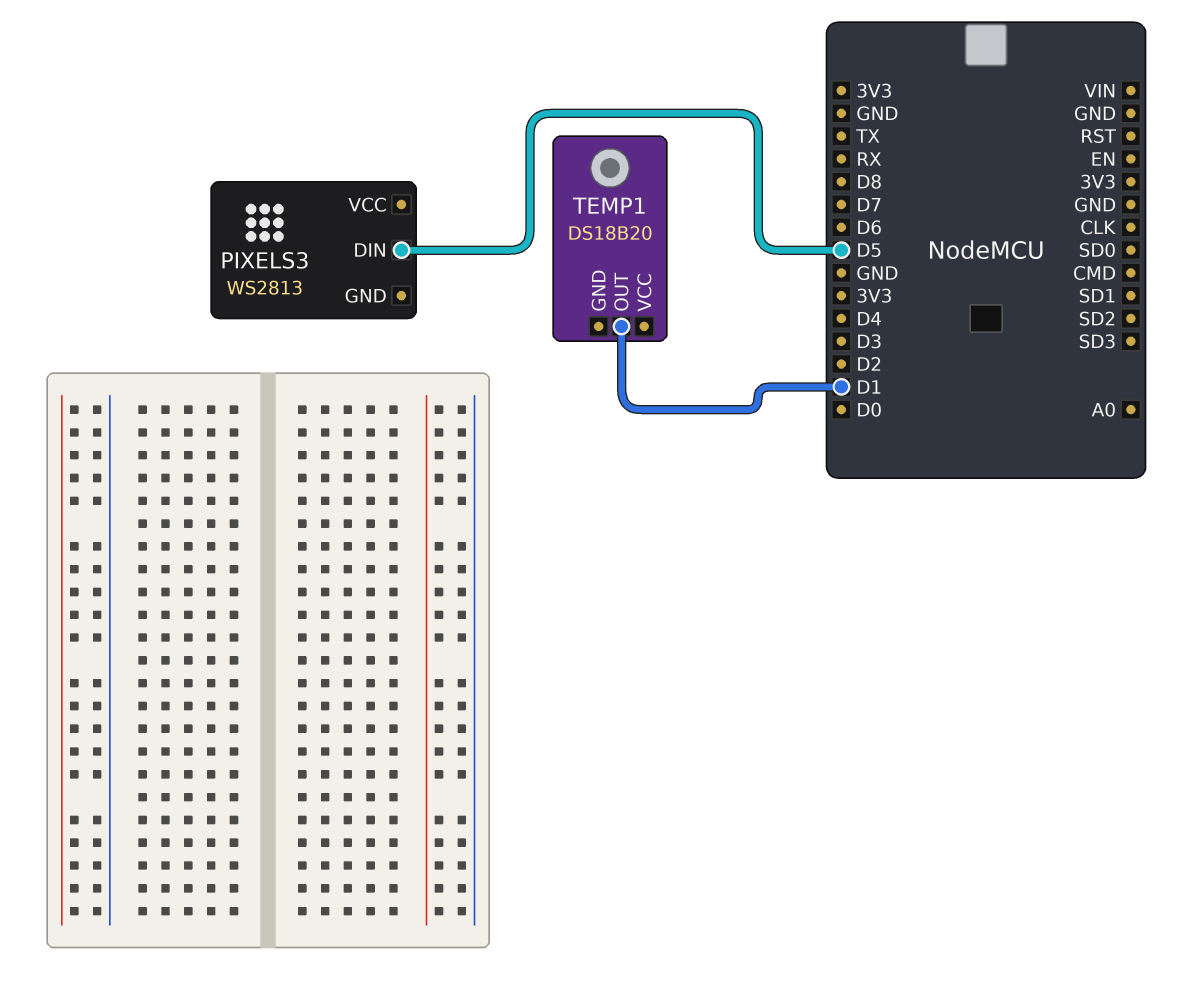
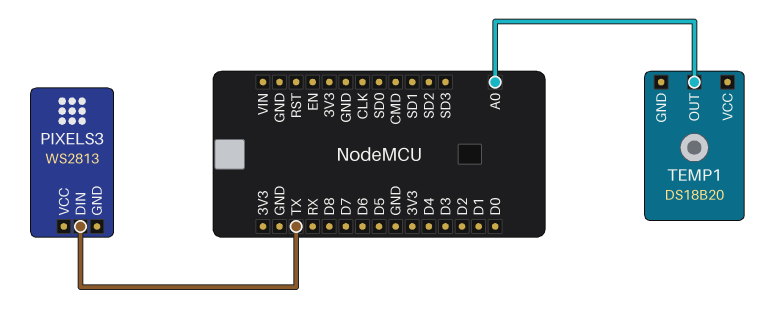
PIXELS3 pin DIN: D5 -> TX
TEMP1 pin OUT: D1 -> A0

